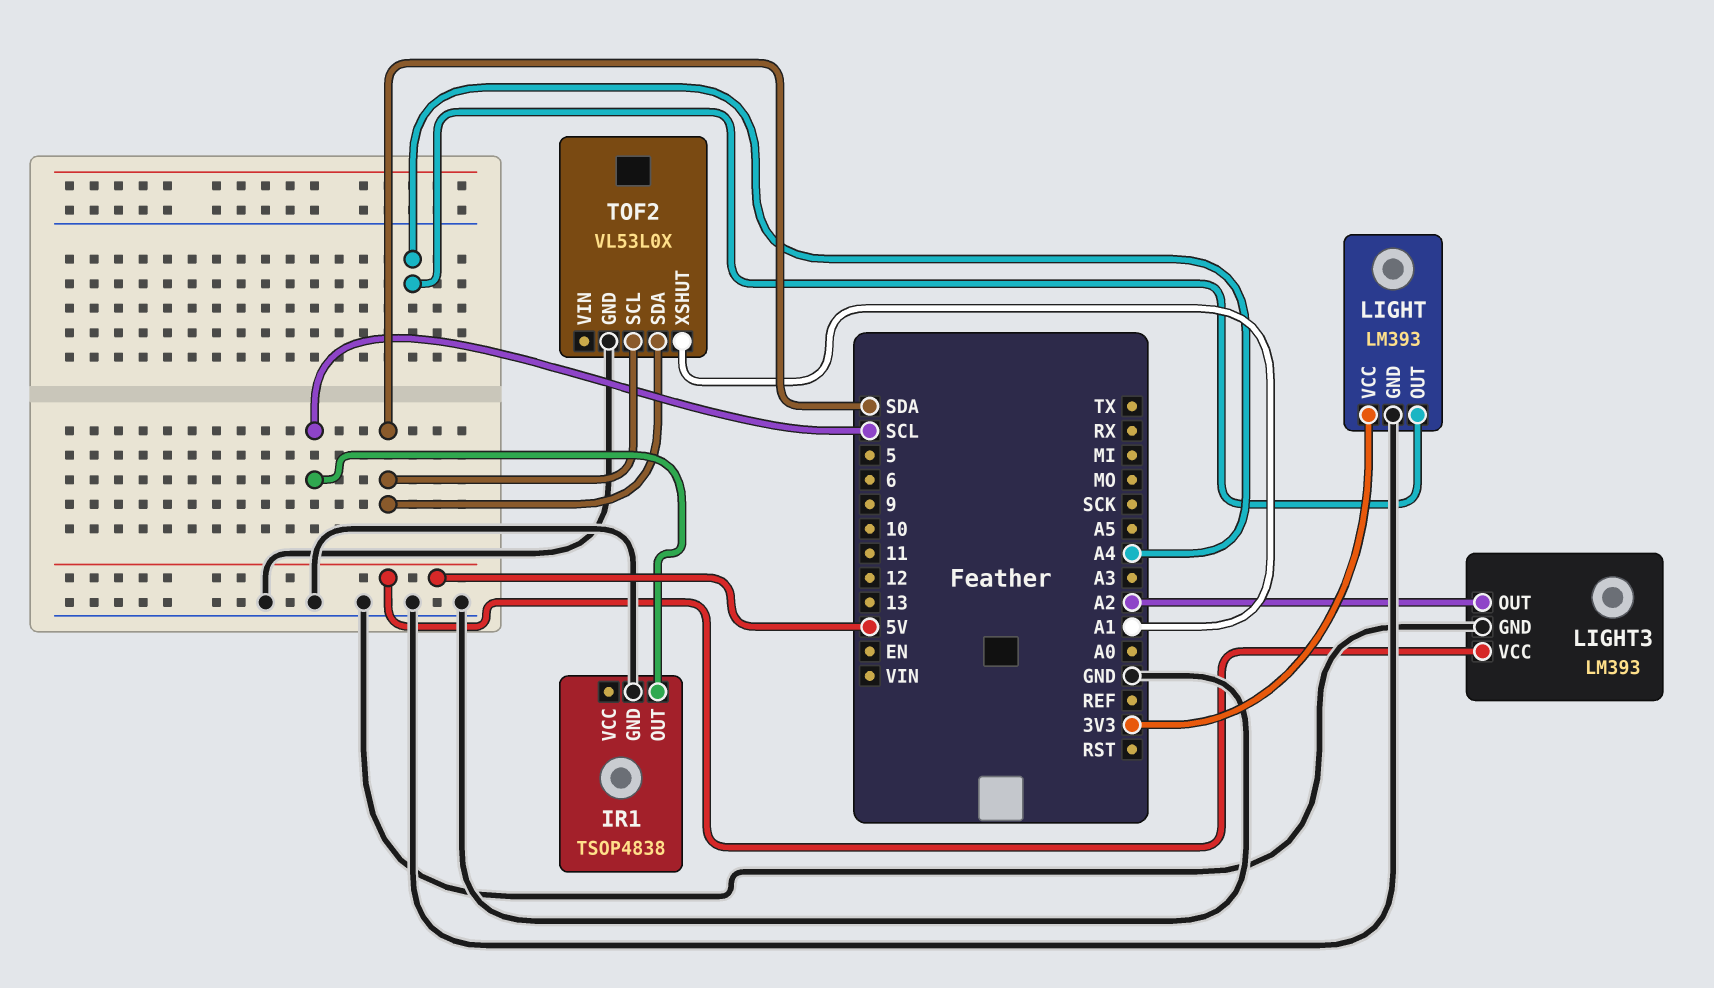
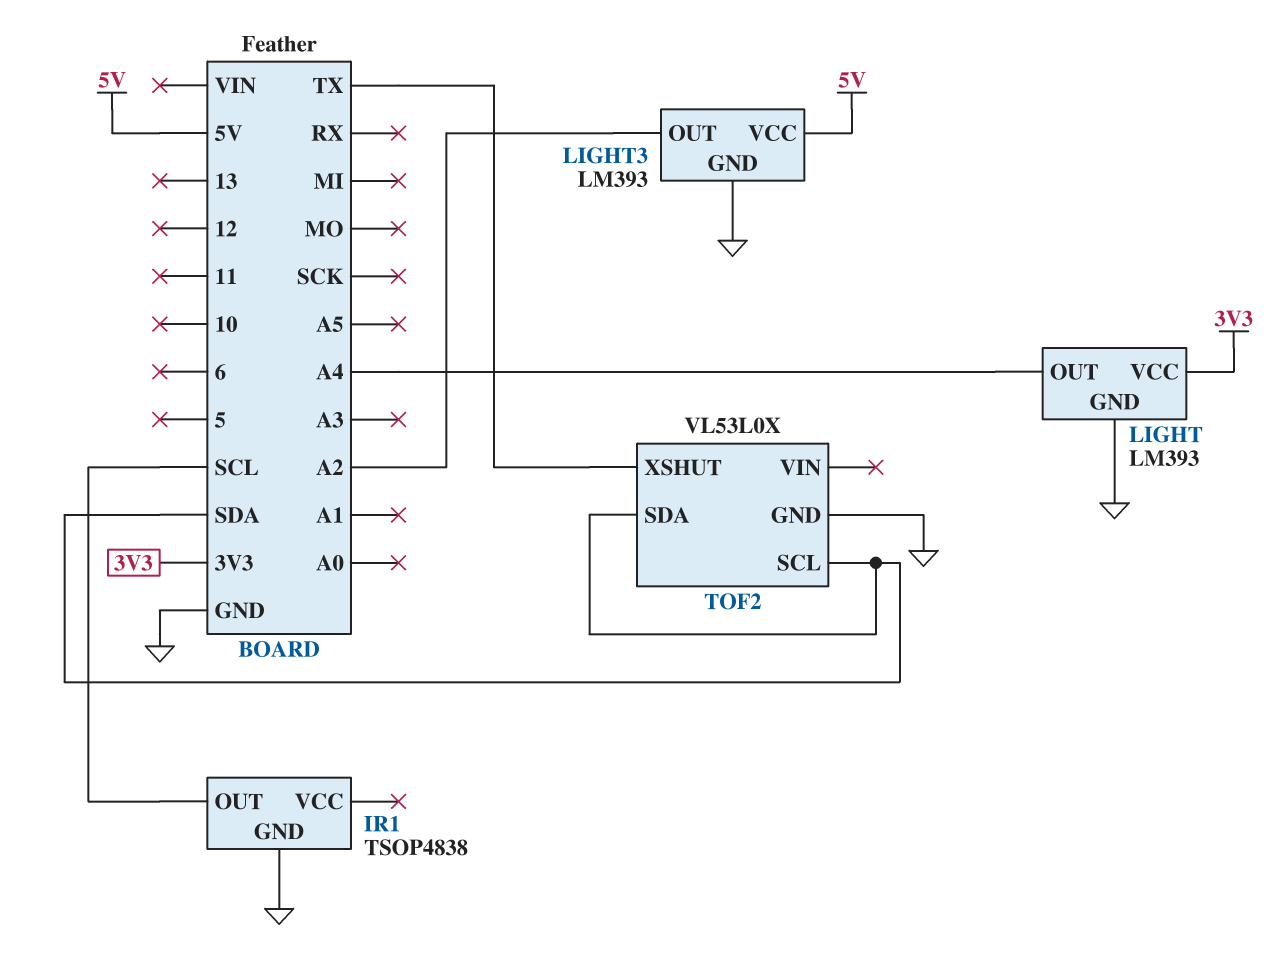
TOF2 pin XSHUT: A1 -> TX

